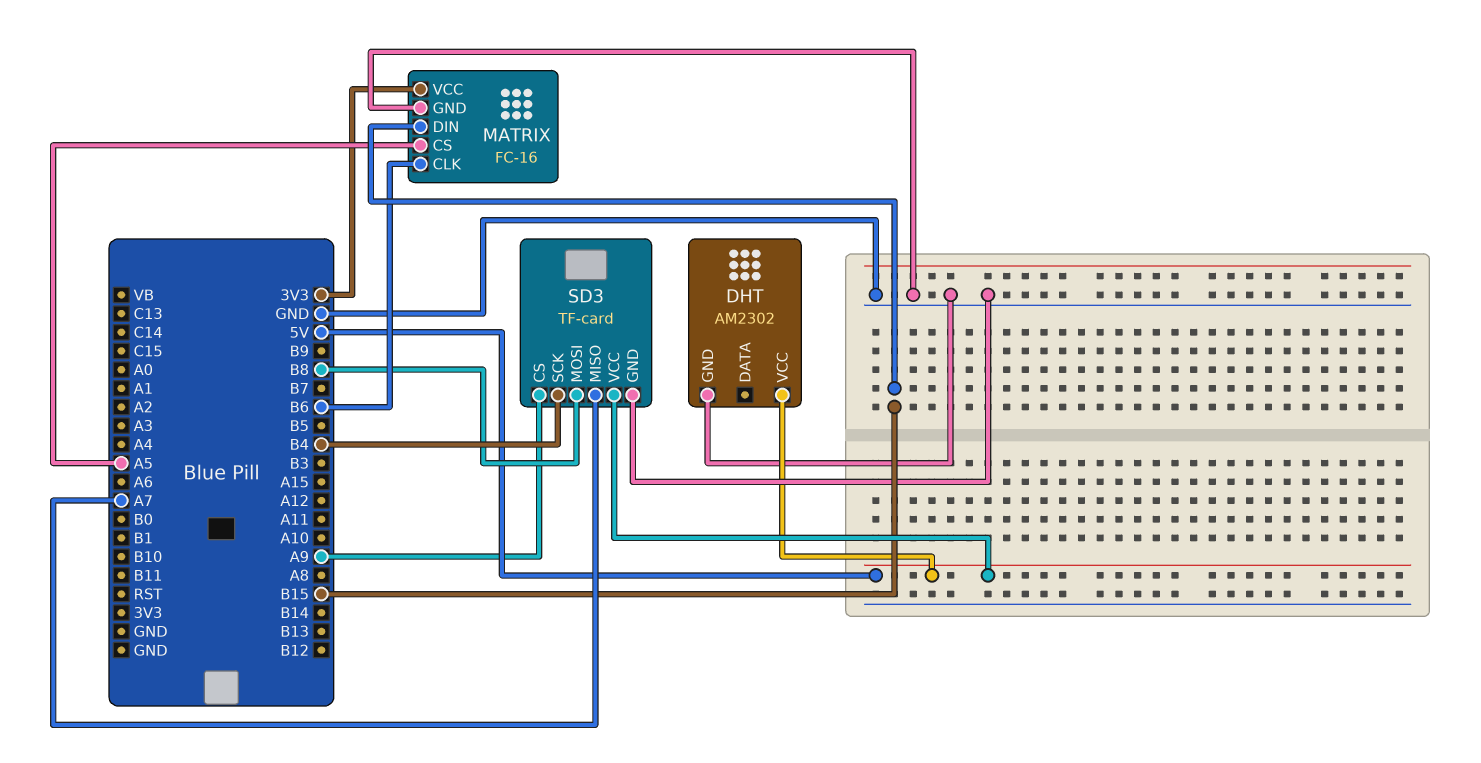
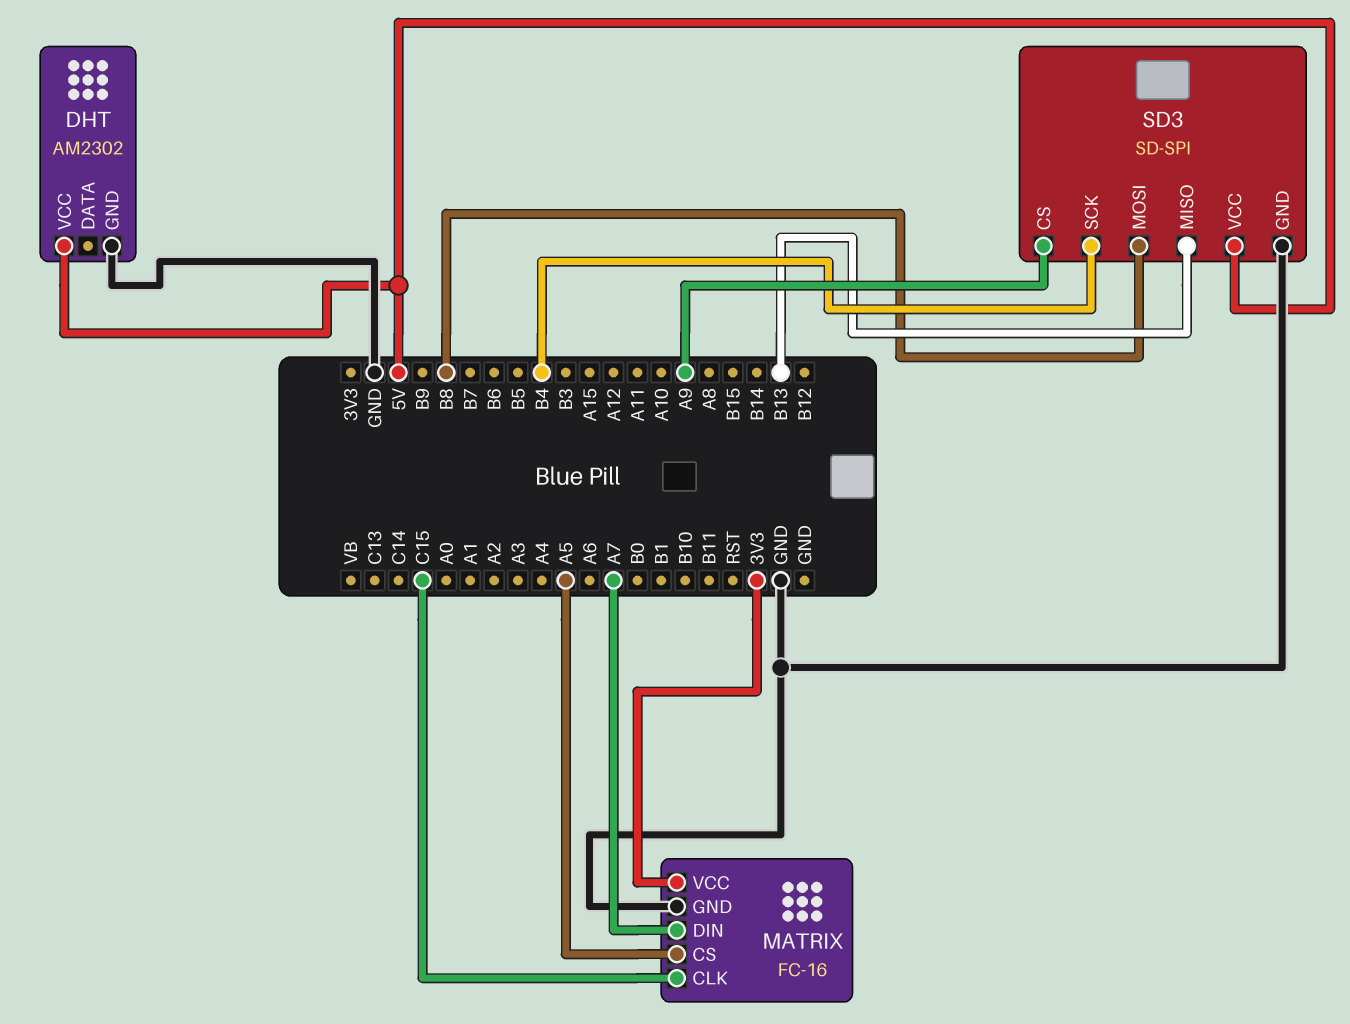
MATRIX pin CLK: B6 -> C15
MATRIX pin DIN: B15 -> A7
SD3: TF-card -> SD-SPI
SD3 pin MISO: A7 -> B13

